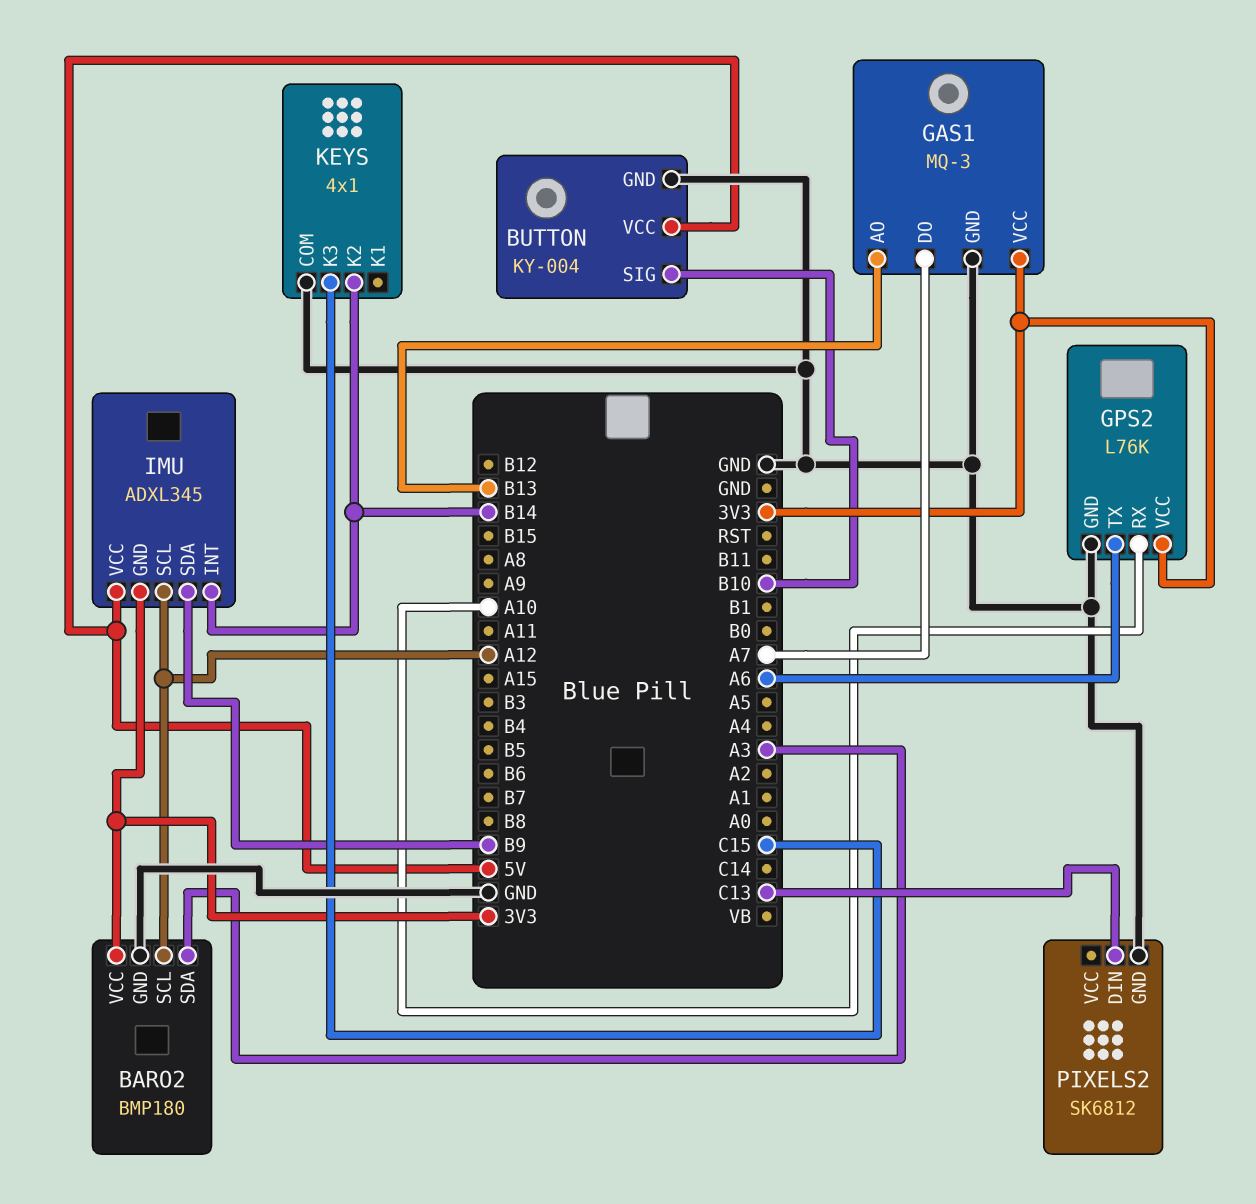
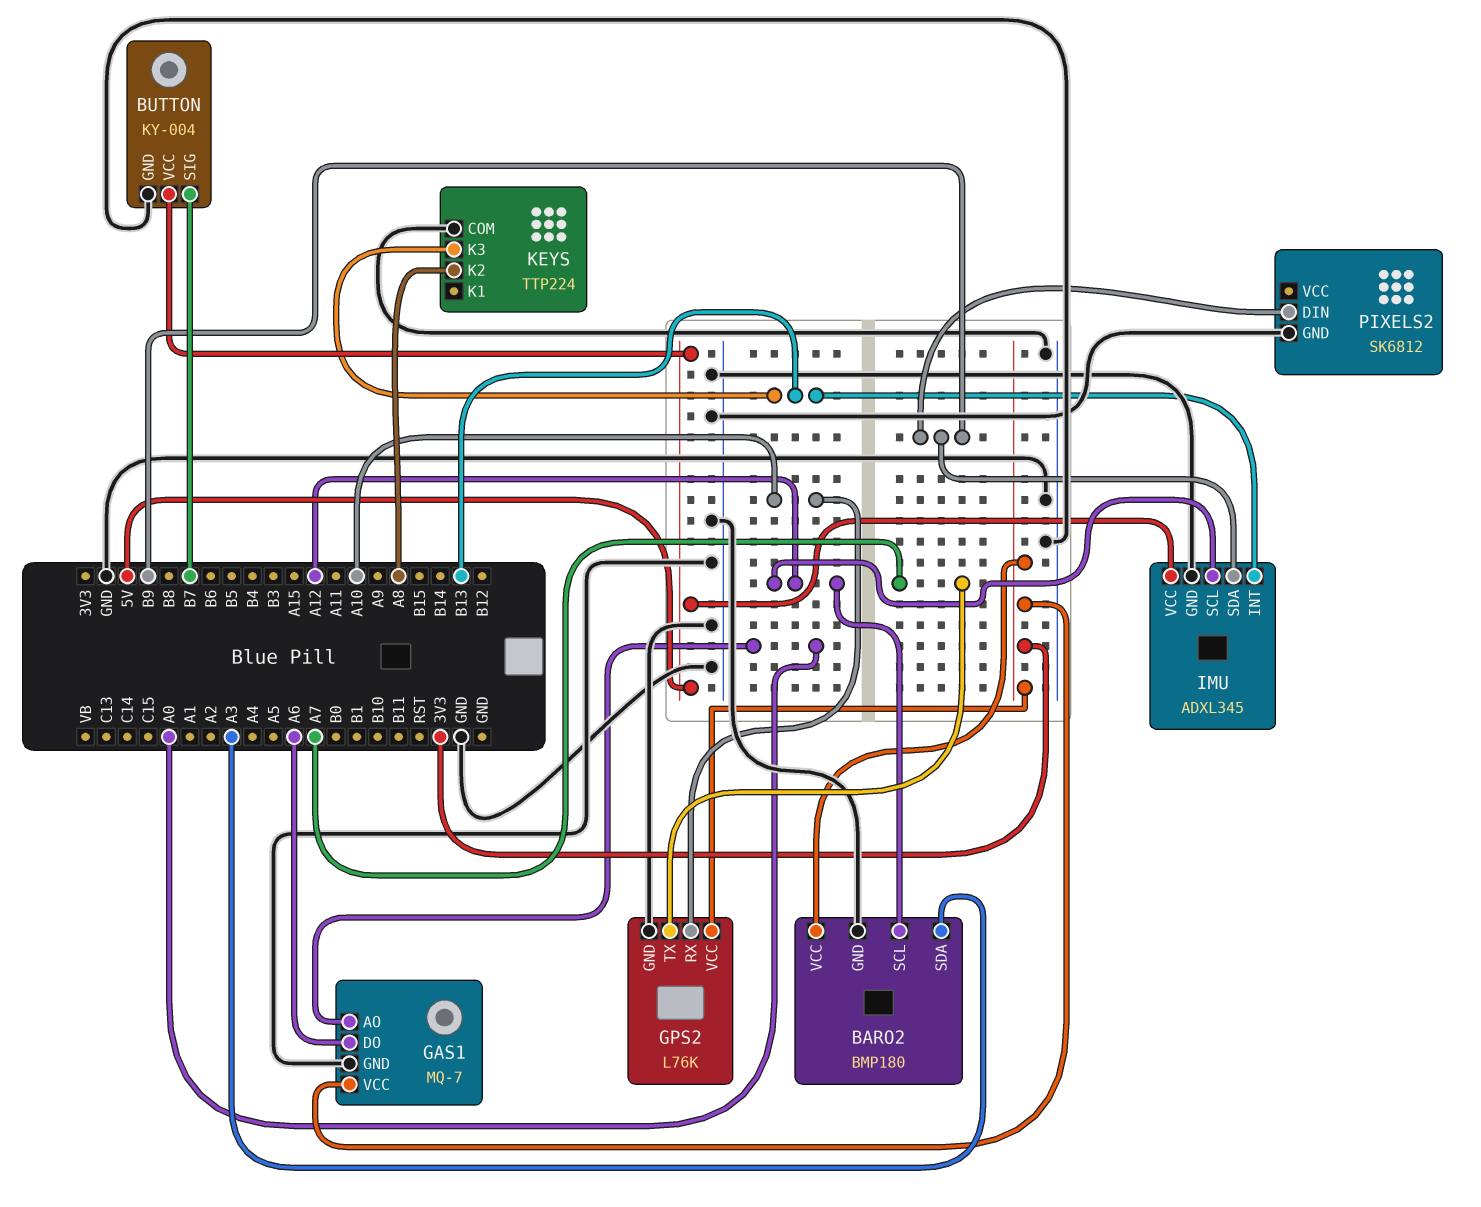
BUTTON pin SIG: B10 -> B7
GAS1: MQ-3 -> MQ-7
GAS1 pin AO: B13 -> A0
GAS1 pin DO: A7 -> A6
GPS2 pin TX: A6 -> A7
IMU pin GND: 3V3 -> GND
IMU pin INT: B14 -> B13
KEYS: 4x1 -> TTP224
KEYS pin K2: B14 -> A8
KEYS pin K3: C15 -> B13
PIXELS2 pin DIN: C13 -> B9

